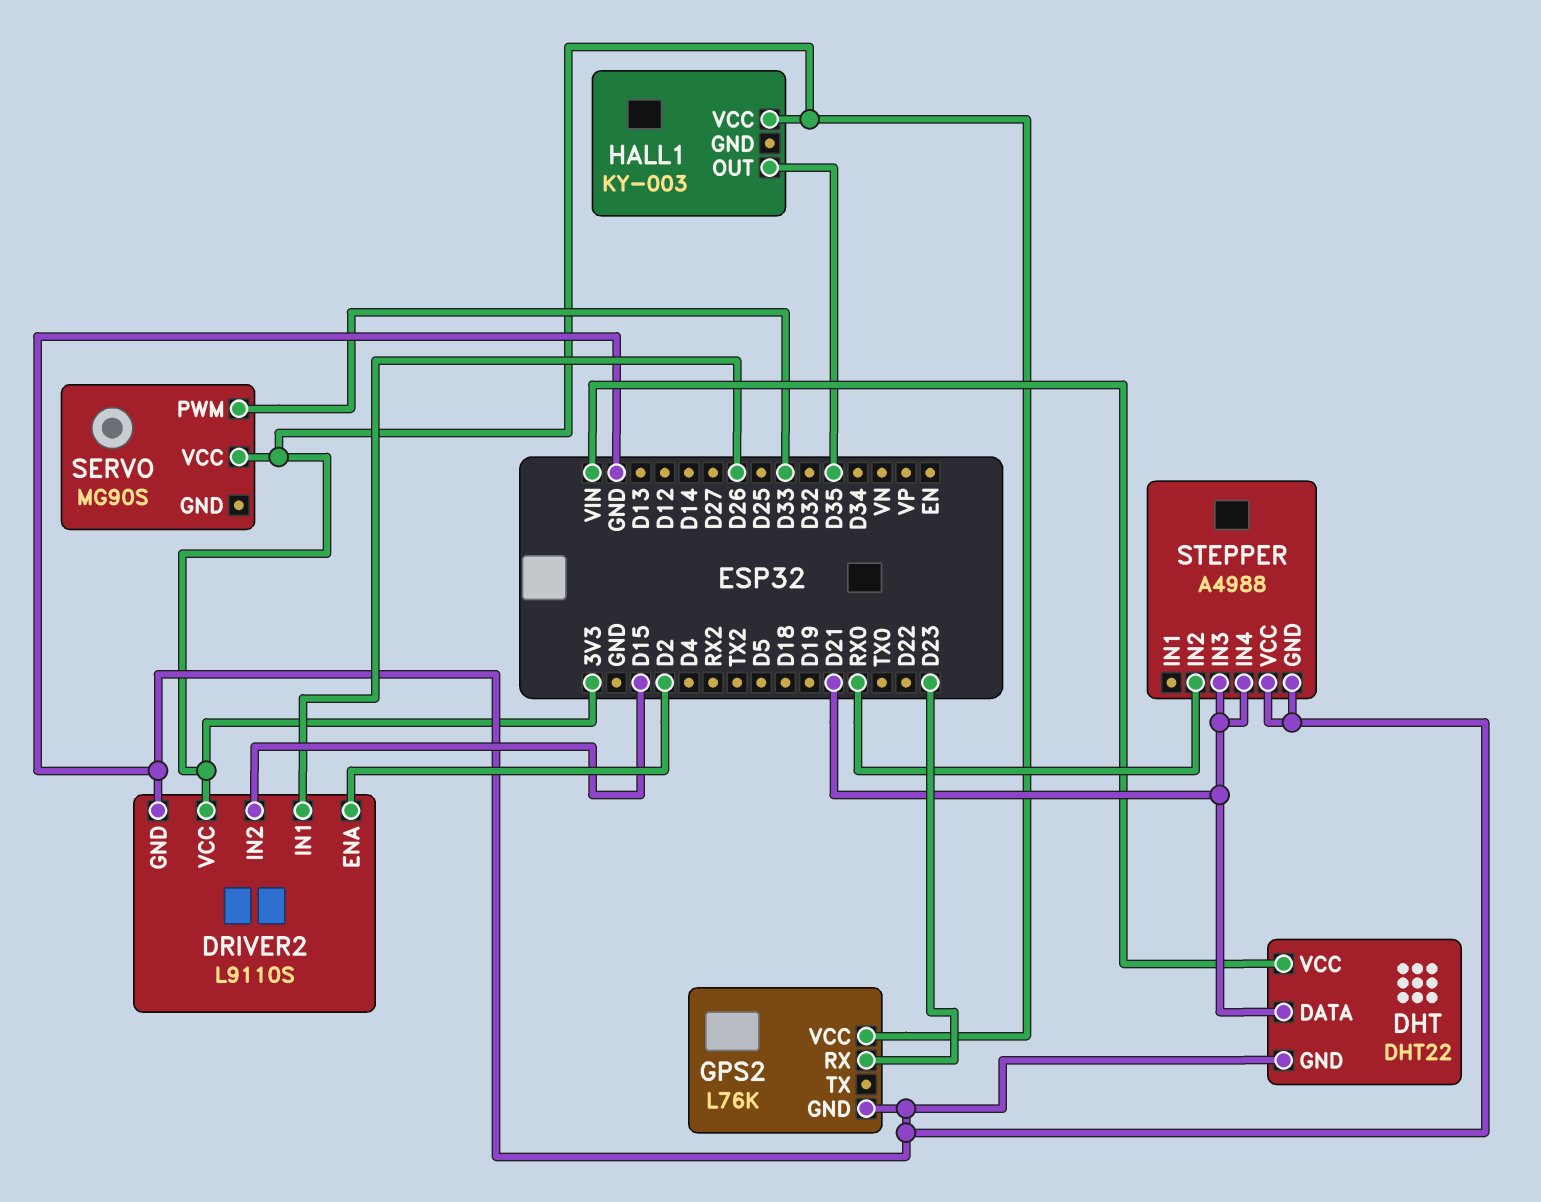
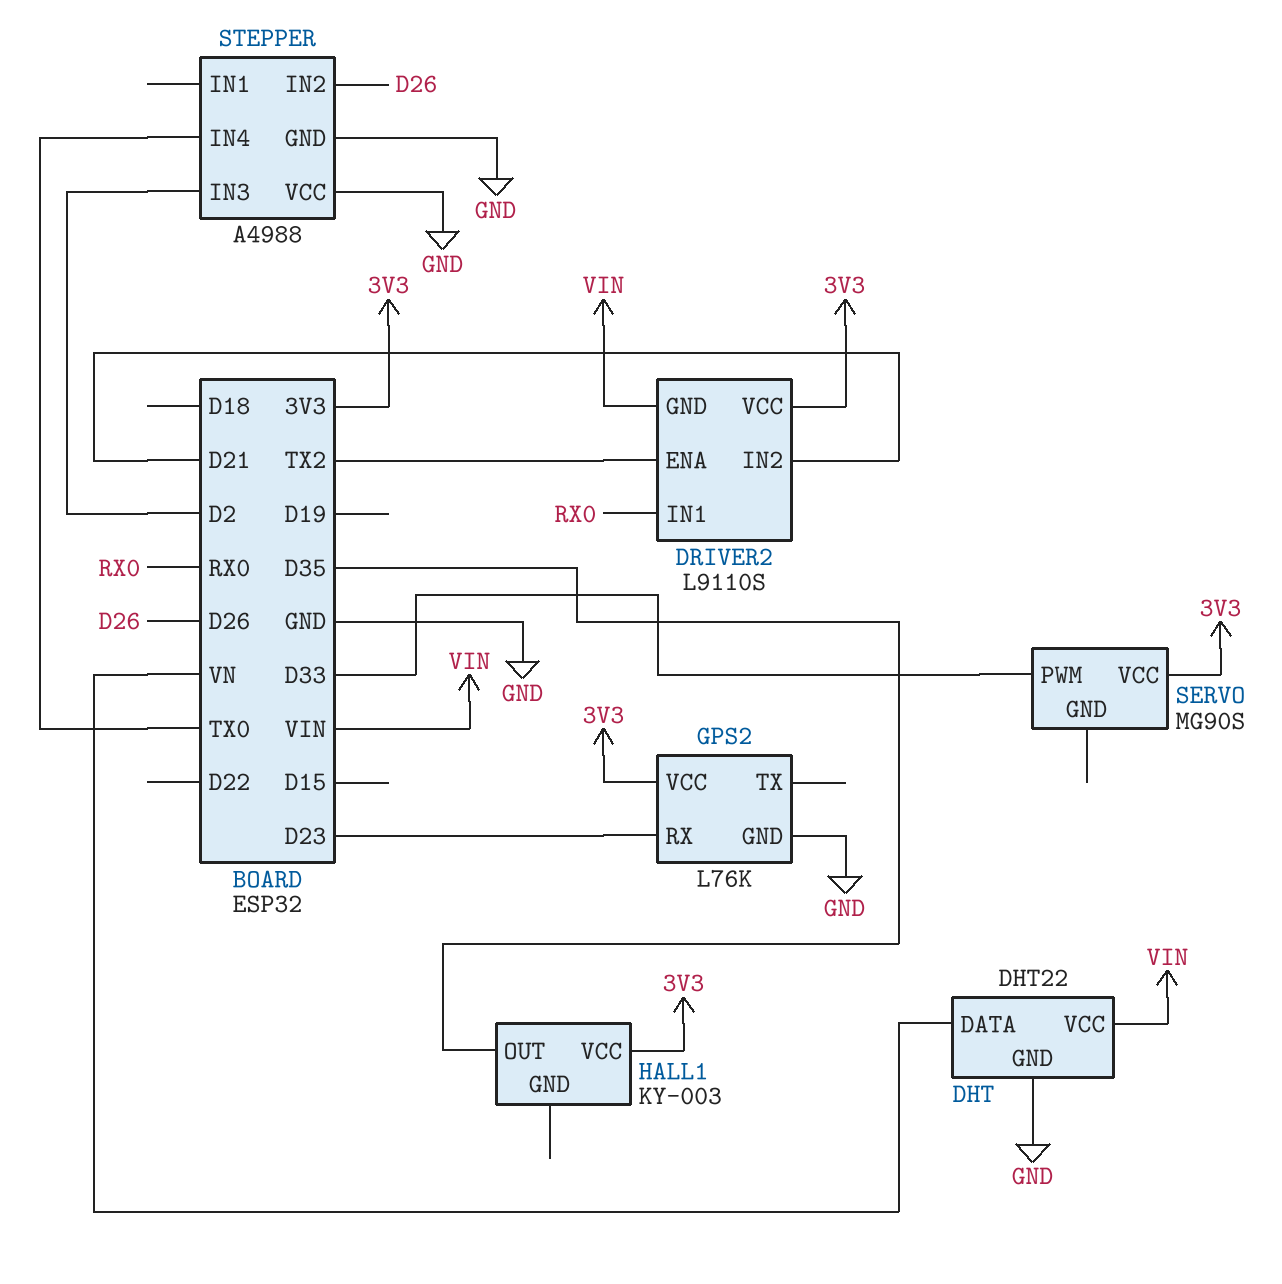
DHT pin DATA: D21 -> VN
DRIVER2 pin ENA: D2 -> TX2
DRIVER2 pin GND: GND -> VIN
DRIVER2 pin IN1: D26 -> RX0
DRIVER2 pin IN2: D15 -> D21
STEPPER pin IN2: RX0 -> D26
STEPPER pin IN3: D21 -> D2
STEPPER pin IN4: D21 -> TX0

